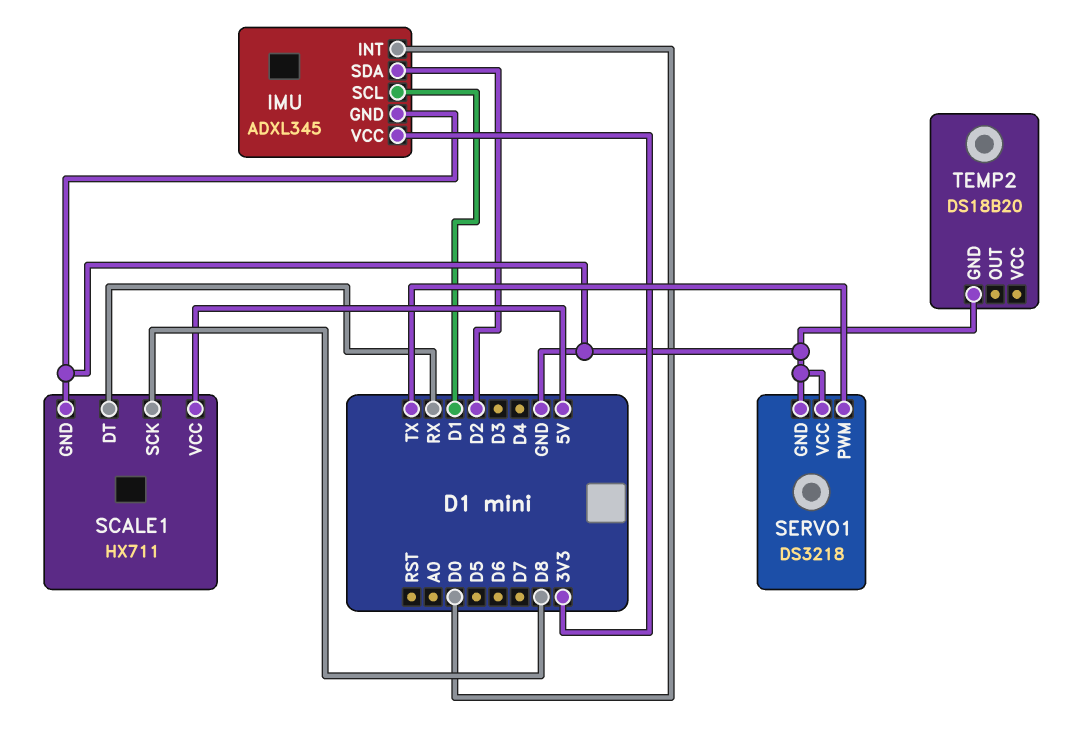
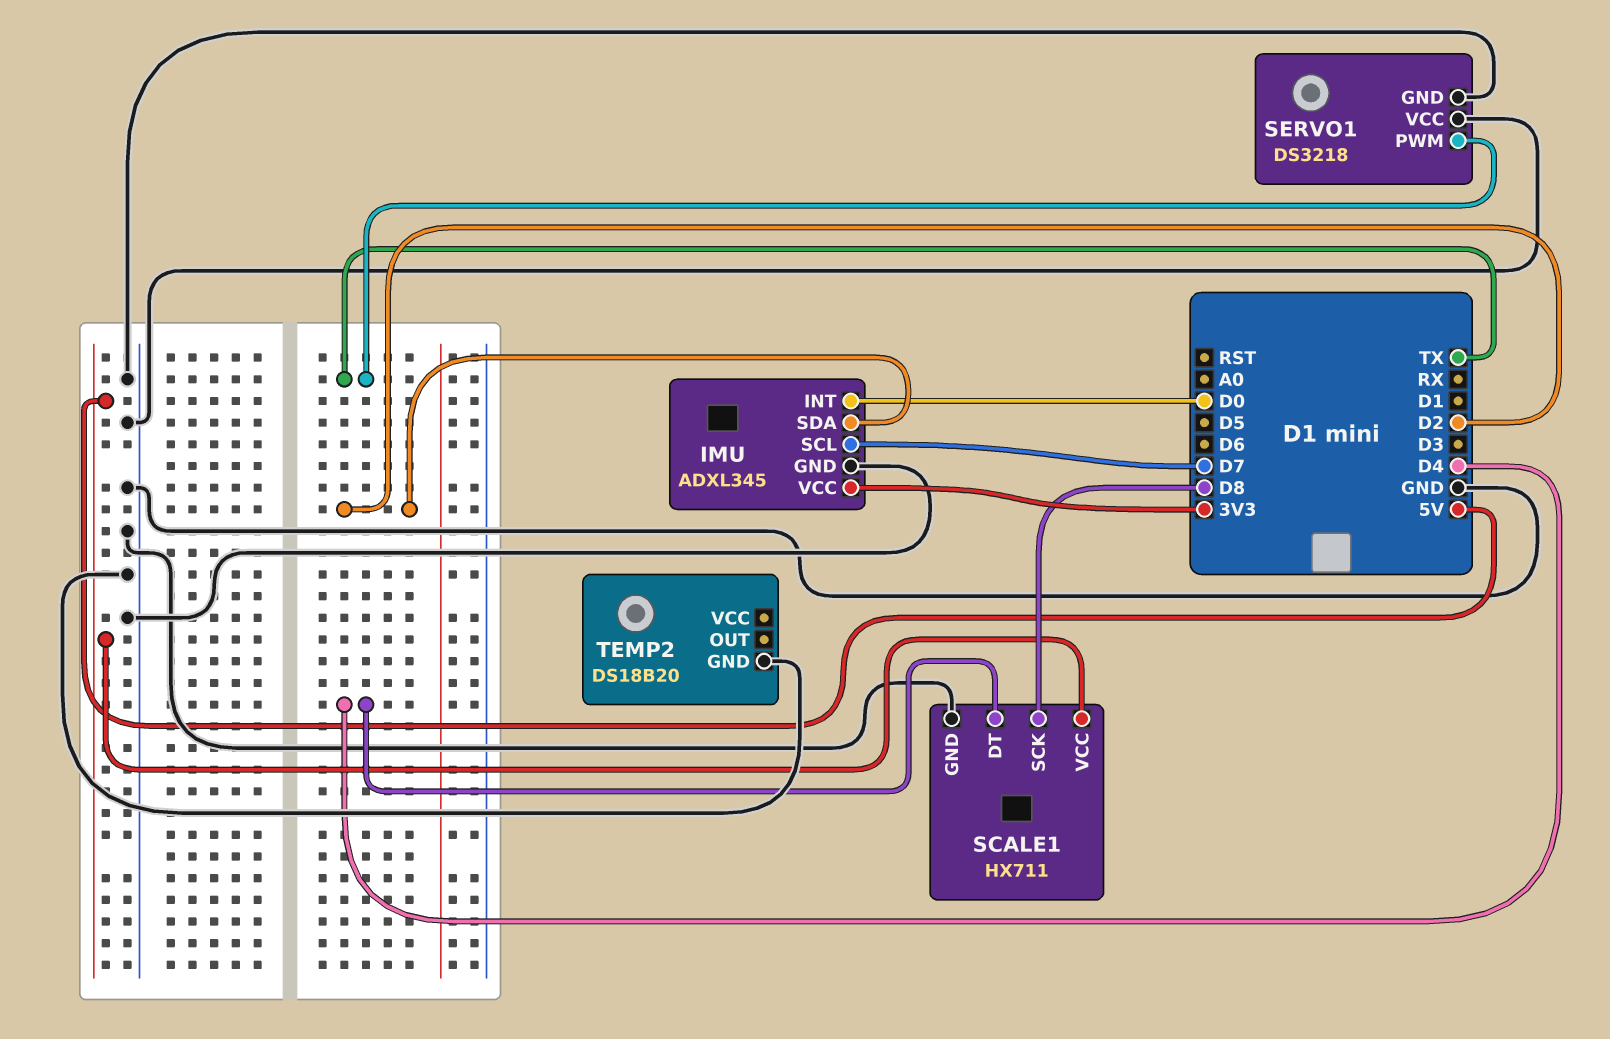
IMU pin SCL: D1 -> D7
SCALE1 pin DT: RX -> D4

